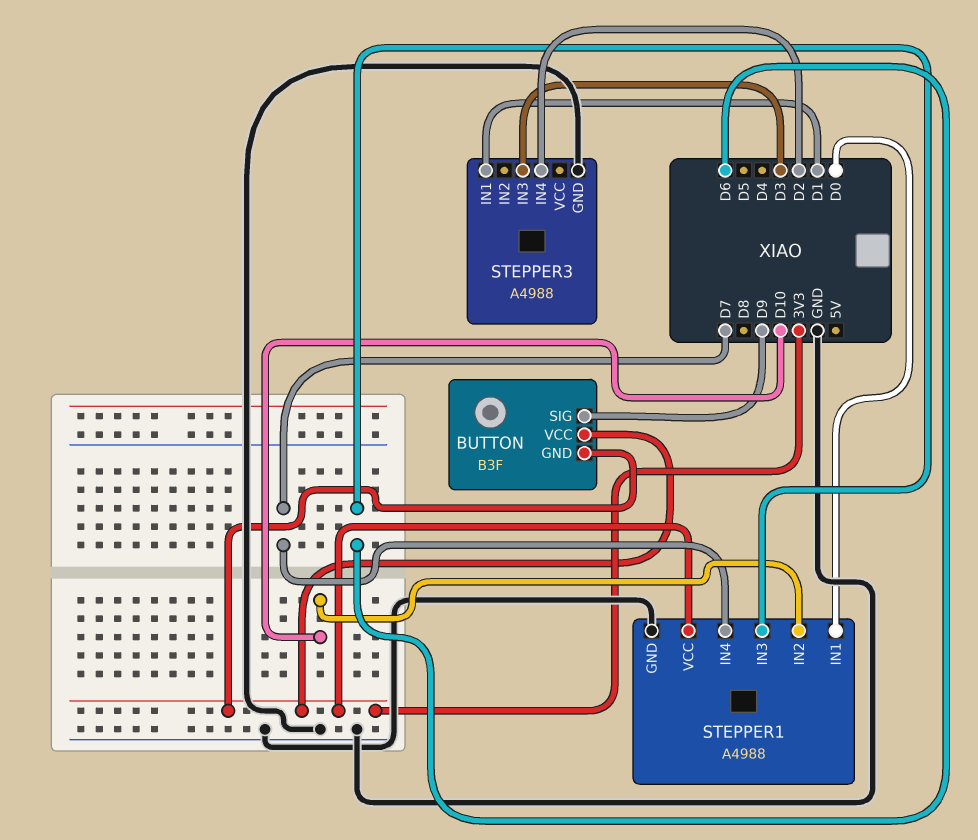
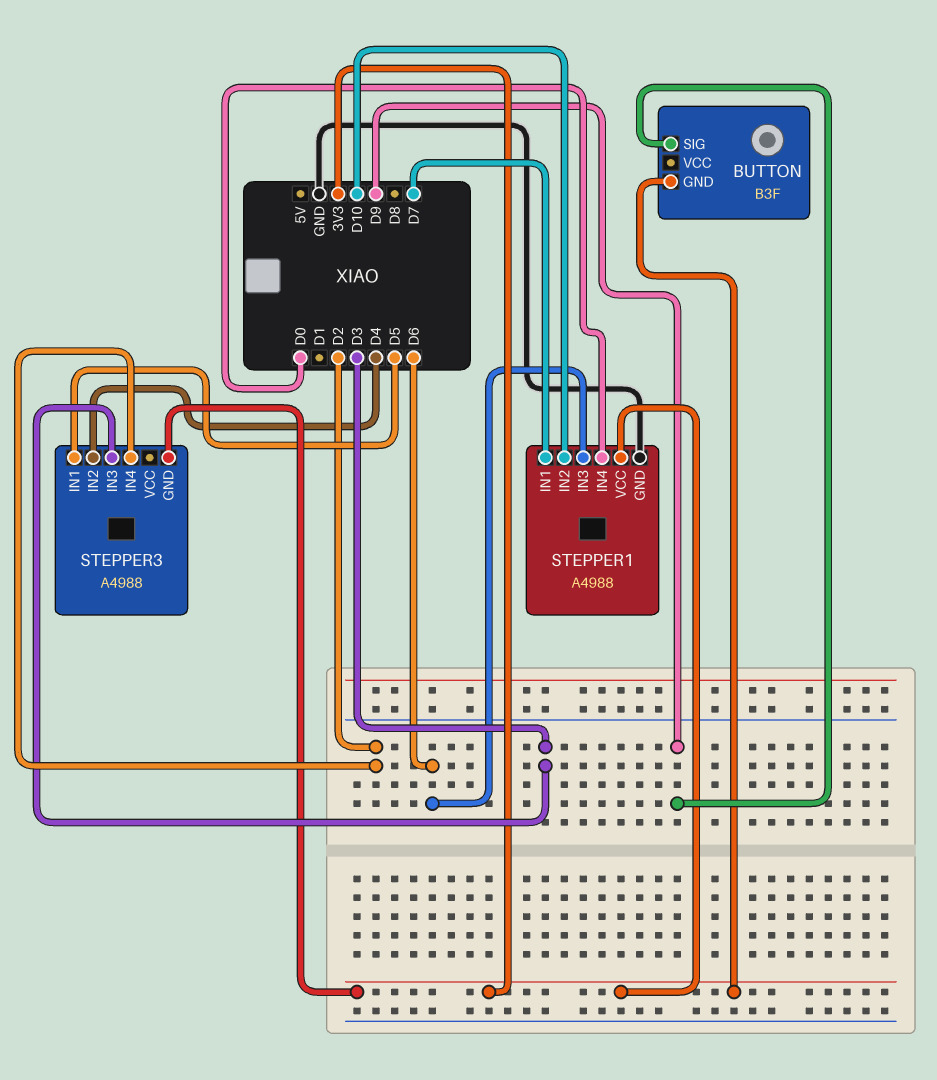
BUTTON pin VCC: 3V3 -> none
STEPPER1 pin IN1: D0 -> D7
STEPPER1 pin IN4: D7 -> D0
STEPPER3 pin GND: GND -> 3V3
STEPPER3 pin IN1: D1 -> D5
STEPPER3 pin IN2: none -> D4

